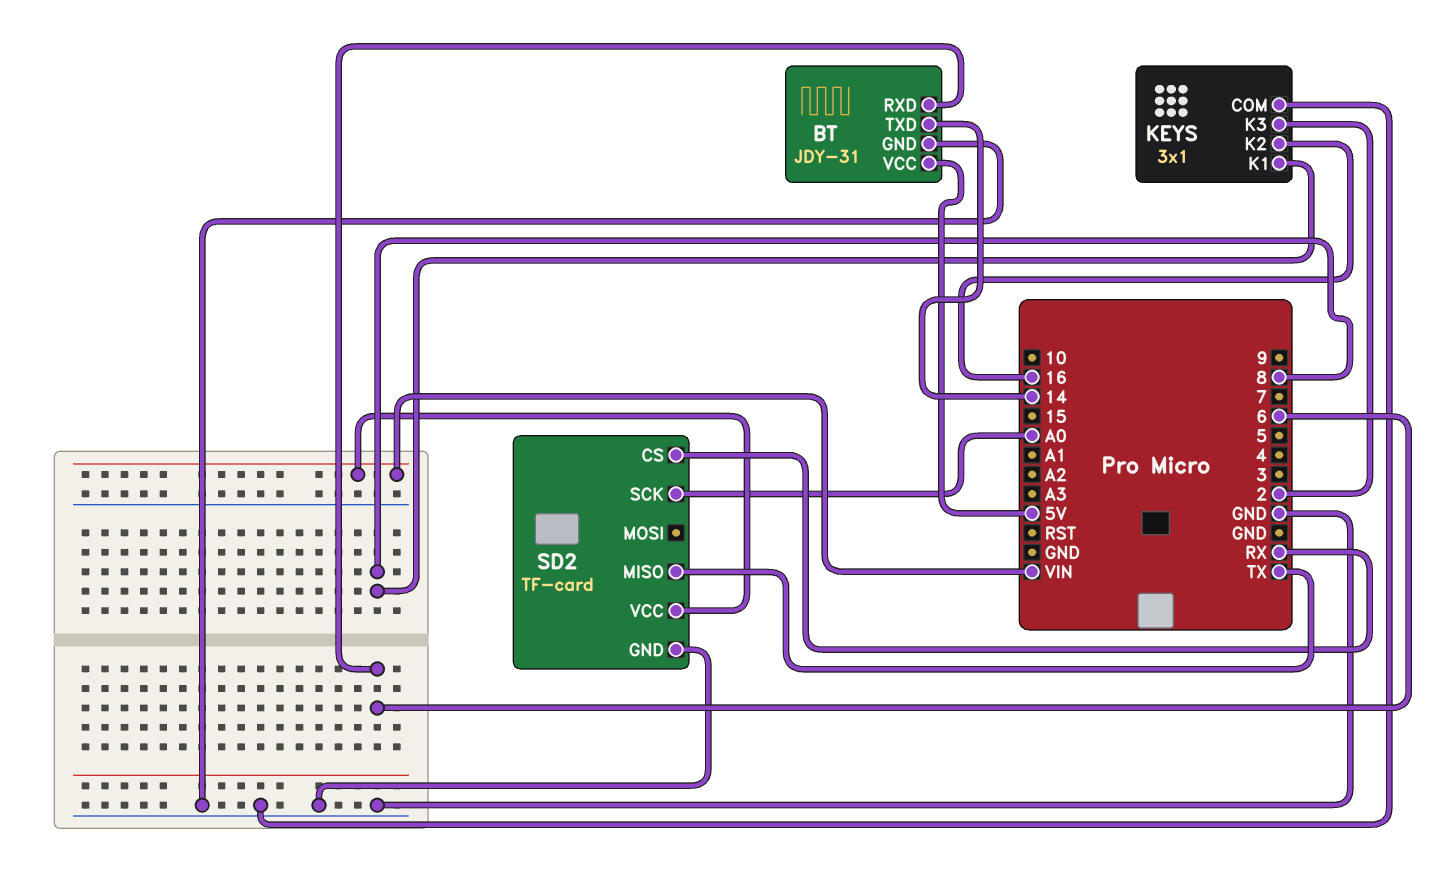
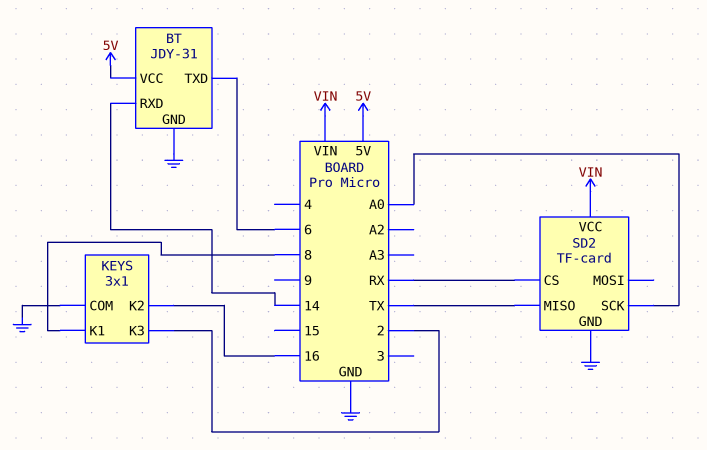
BT pin RXD: 6 -> 14
BT pin TXD: 14 -> 6

